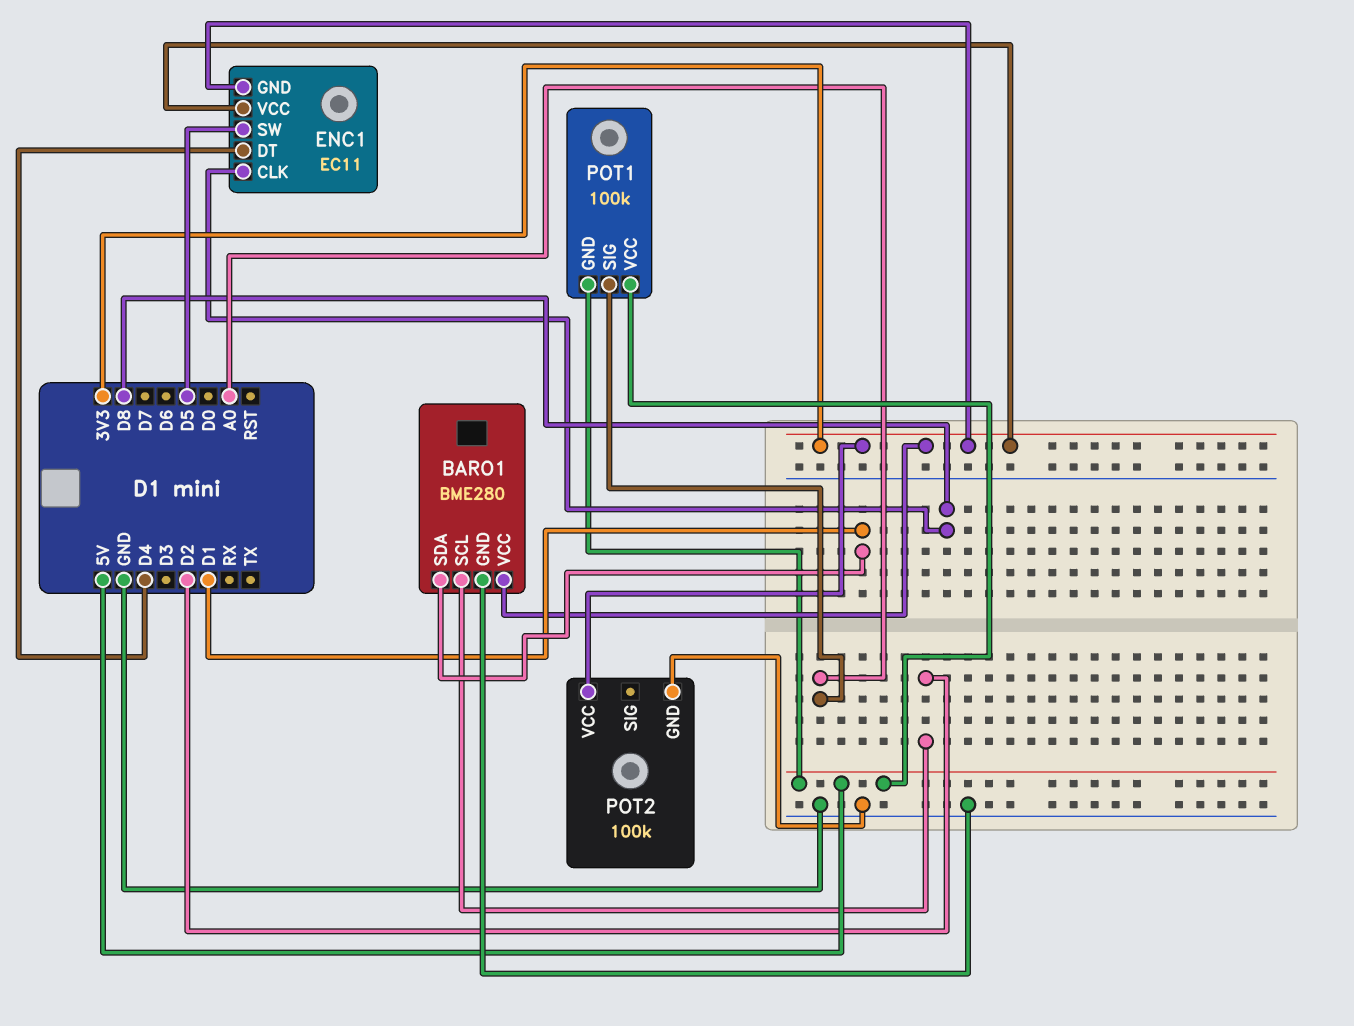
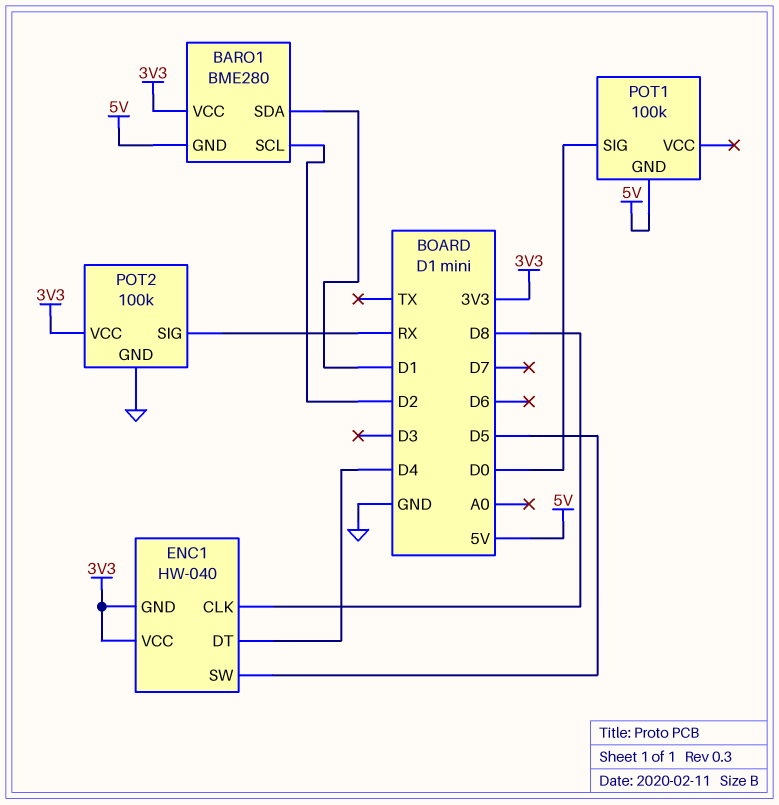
BARO1 pin GND: GND -> 5V
ENC1: EC11 -> HW-040
POT1 pin SIG: A0 -> D0
POT1 pin VCC: 5V -> none
POT2 pin SIG: none -> RX

